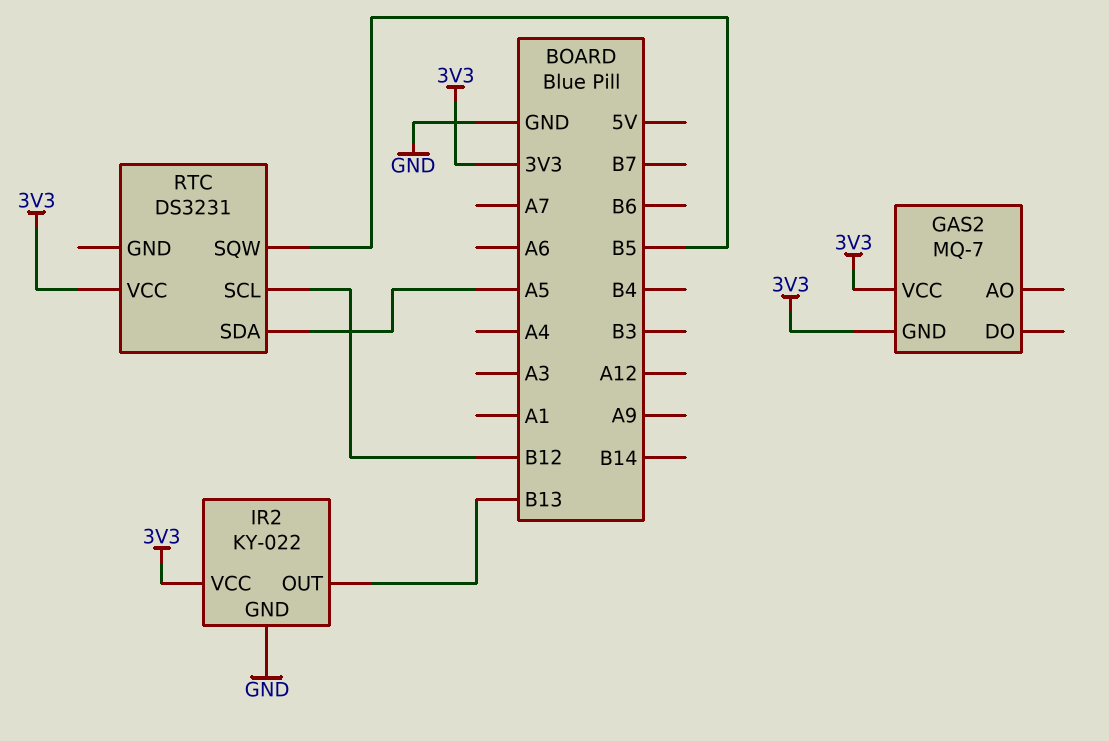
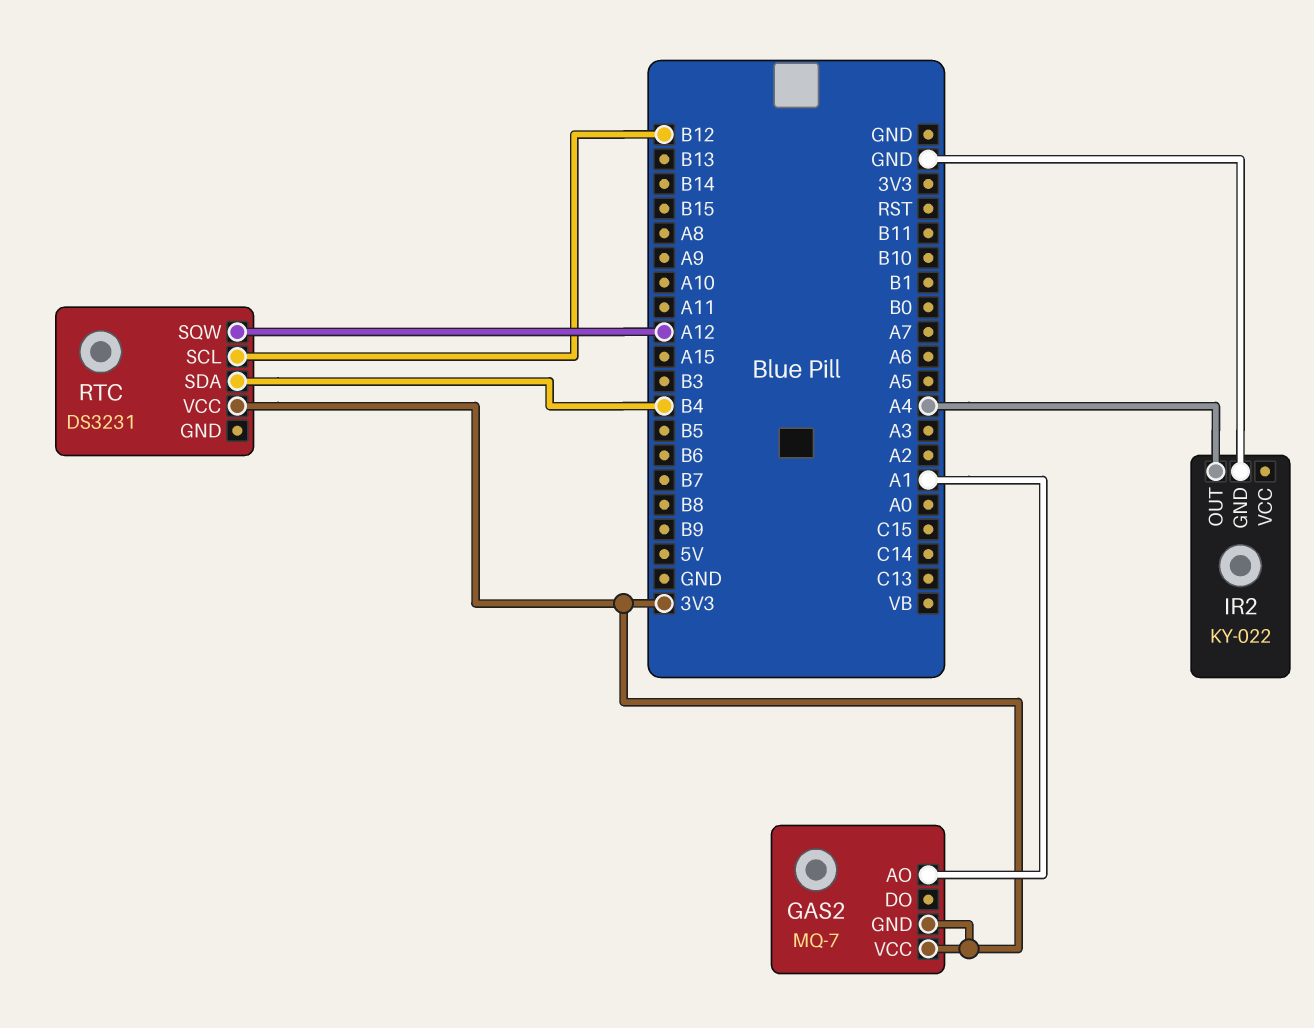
GAS2 pin AO: none -> A1
IR2 pin OUT: B13 -> A4
IR2 pin VCC: 3V3 -> none
RTC pin SDA: A5 -> B4
RTC pin SQW: B5 -> A12

